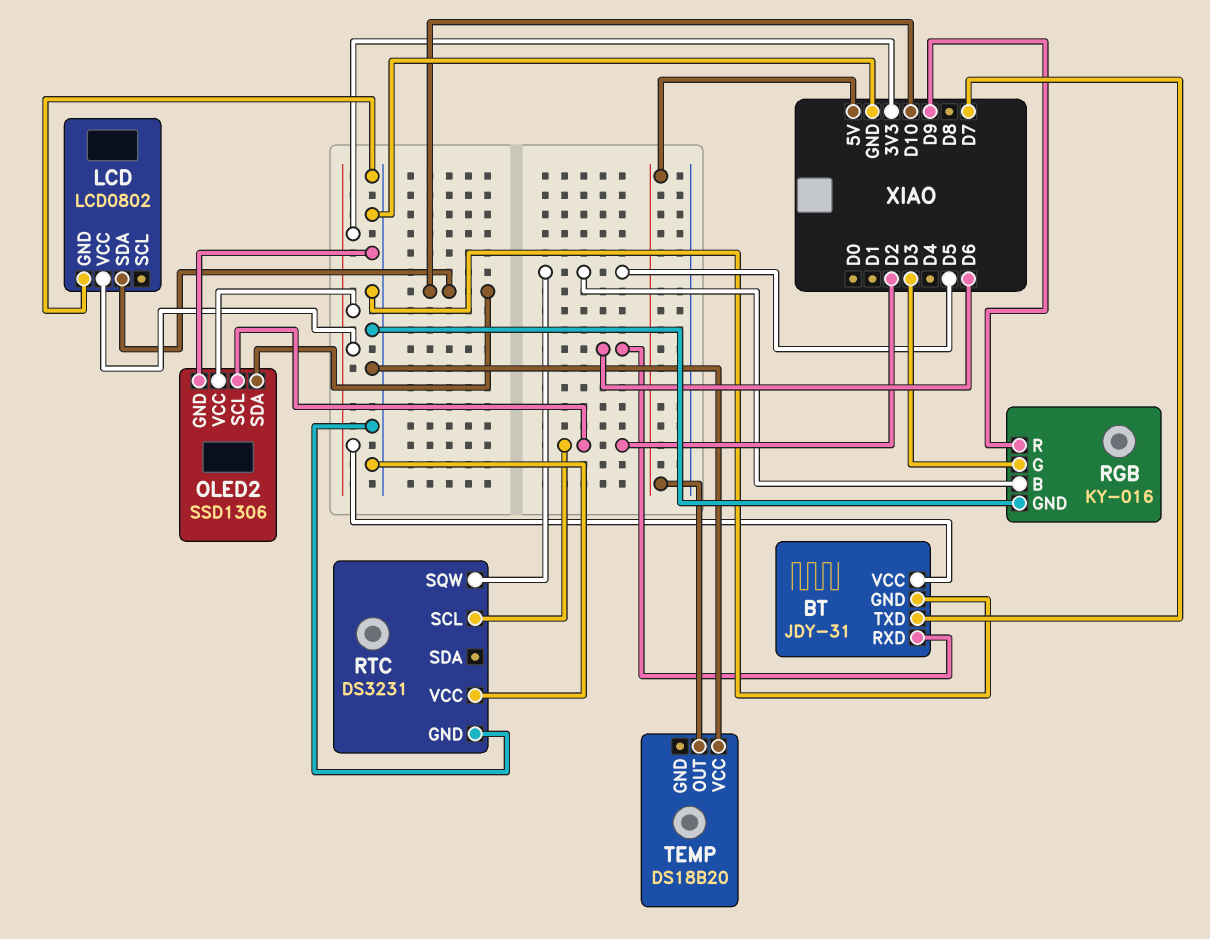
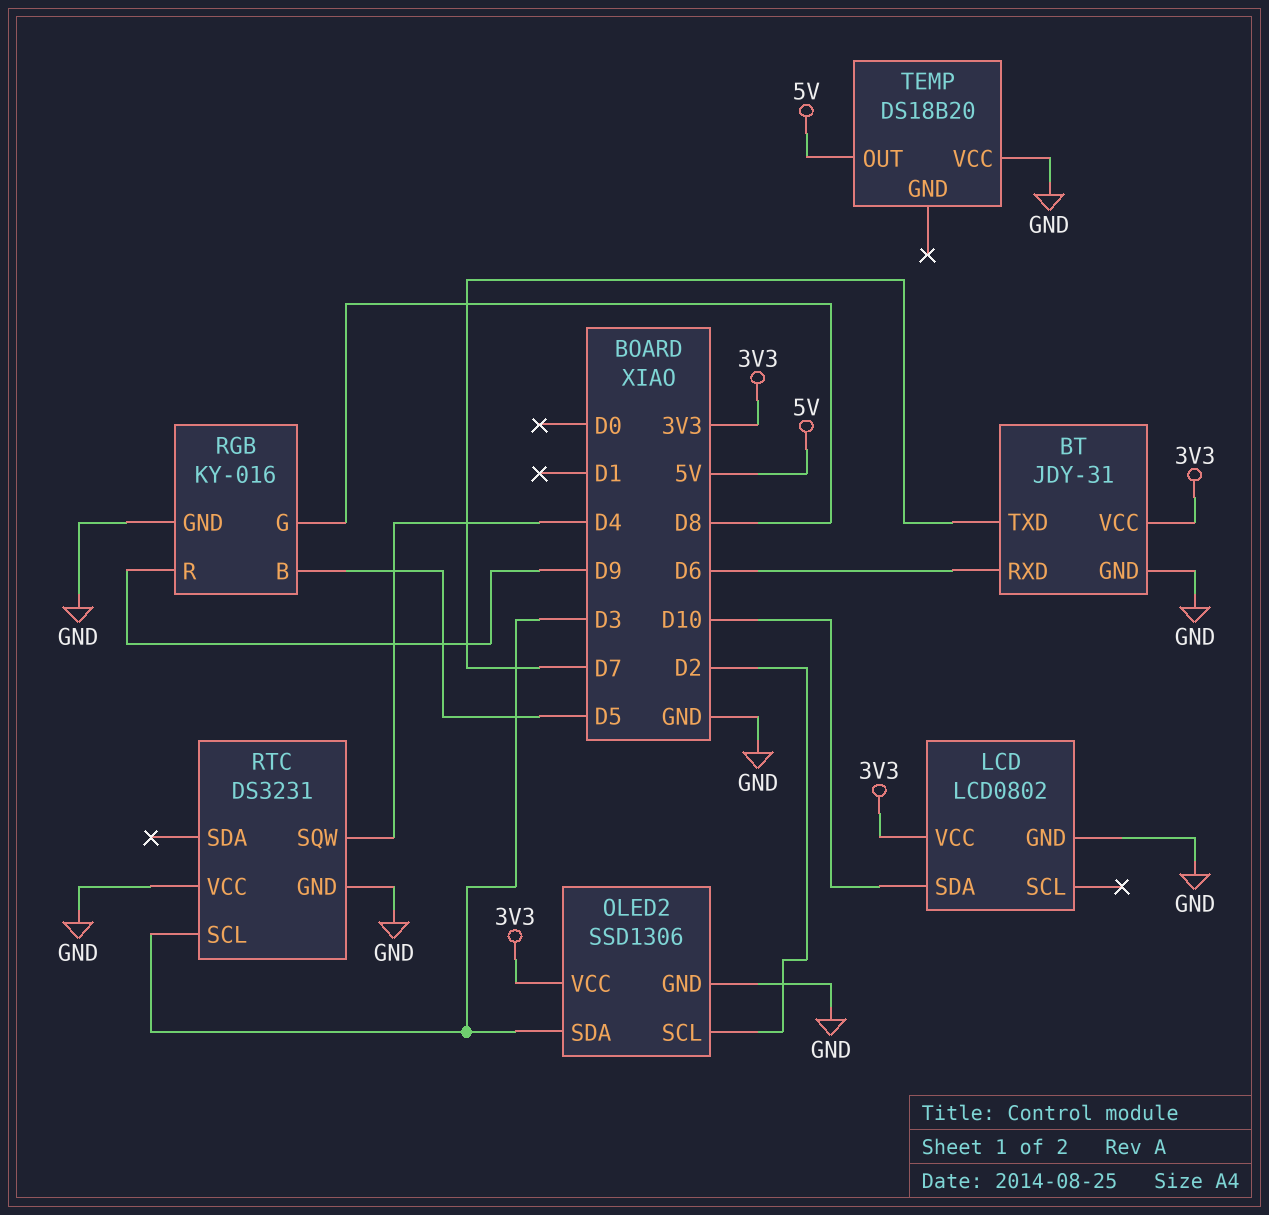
OLED2 pin SDA: D10 -> D3
RGB pin G: D3 -> D8
RTC pin SCL: D2 -> D3
RTC pin SQW: D5 -> D4

